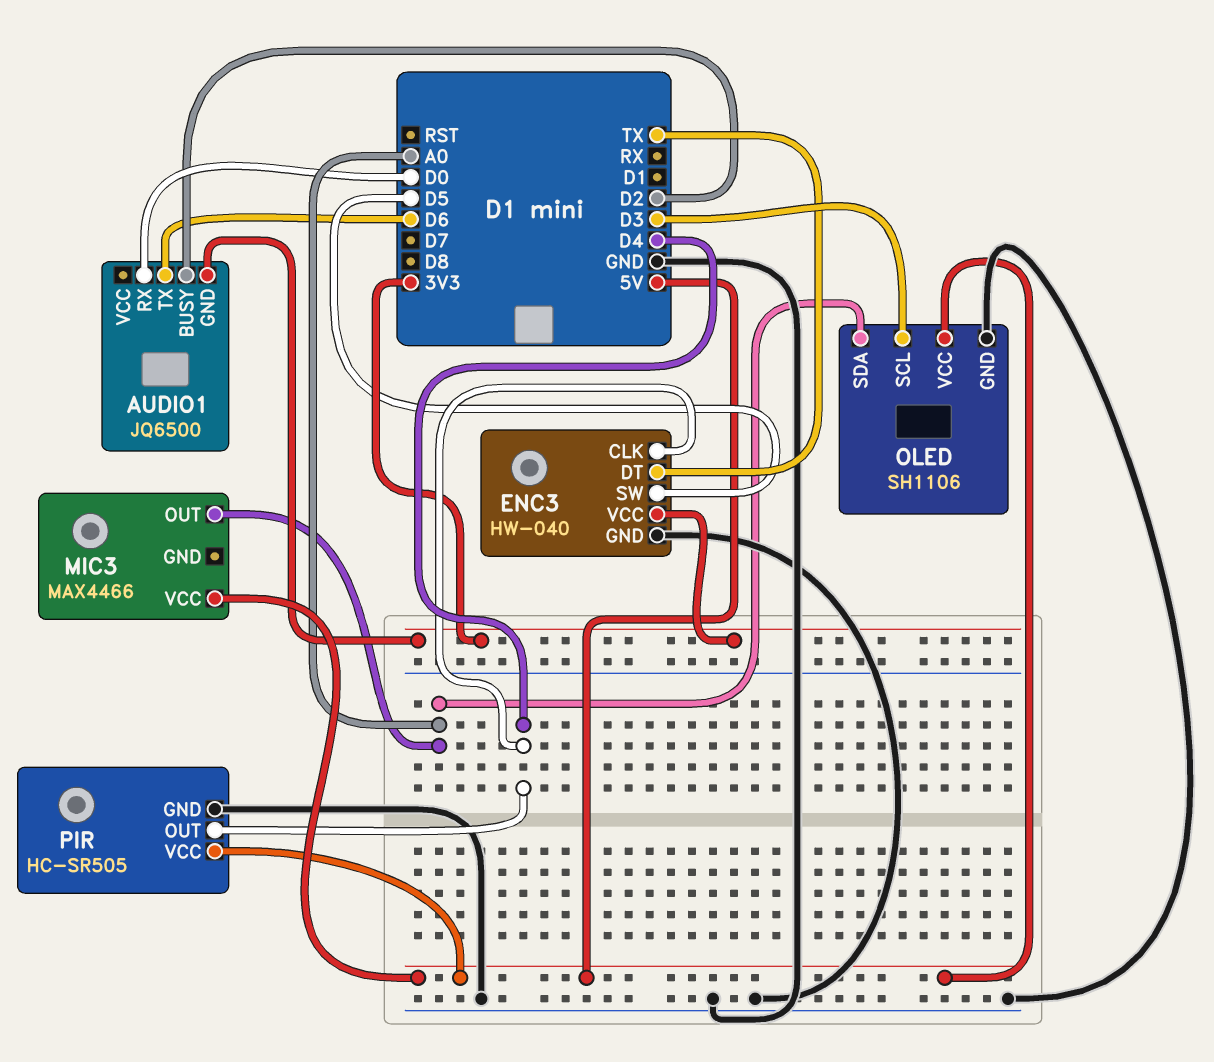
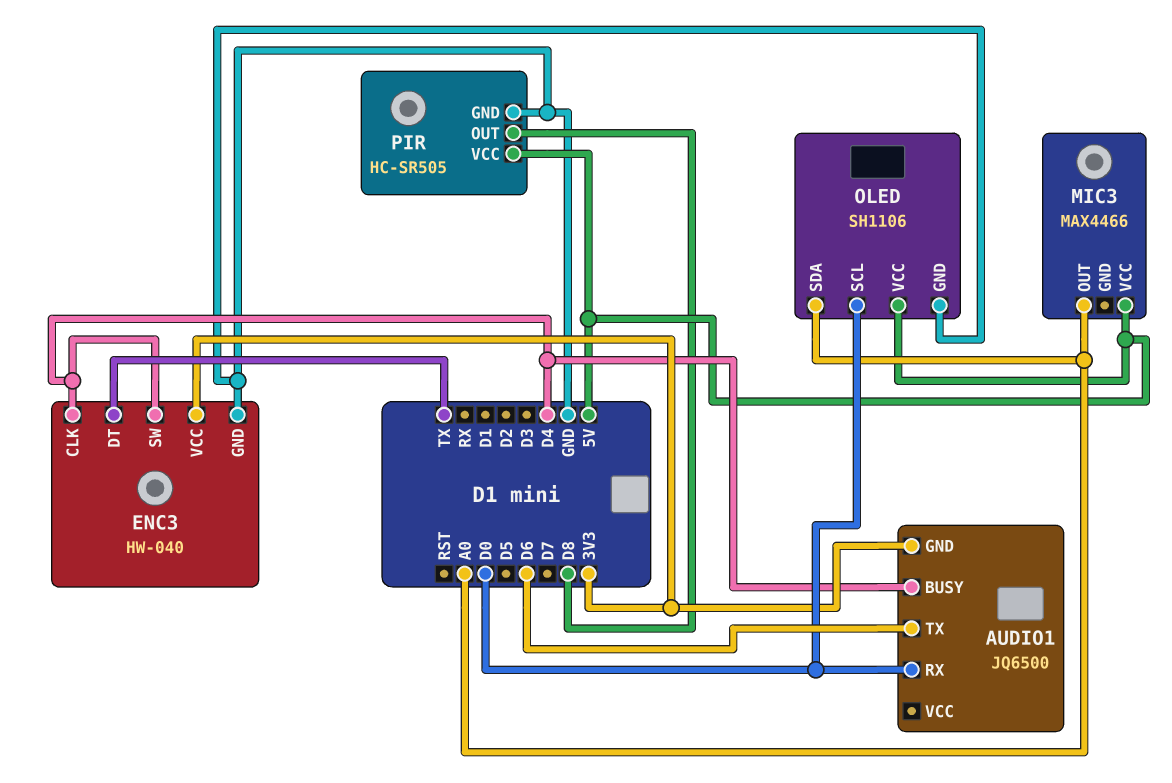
AUDIO1 pin BUSY: D2 -> D4
ENC3 pin SW: D5 -> D4
OLED pin SCL: D3 -> D0
PIR pin OUT: D4 -> D8

